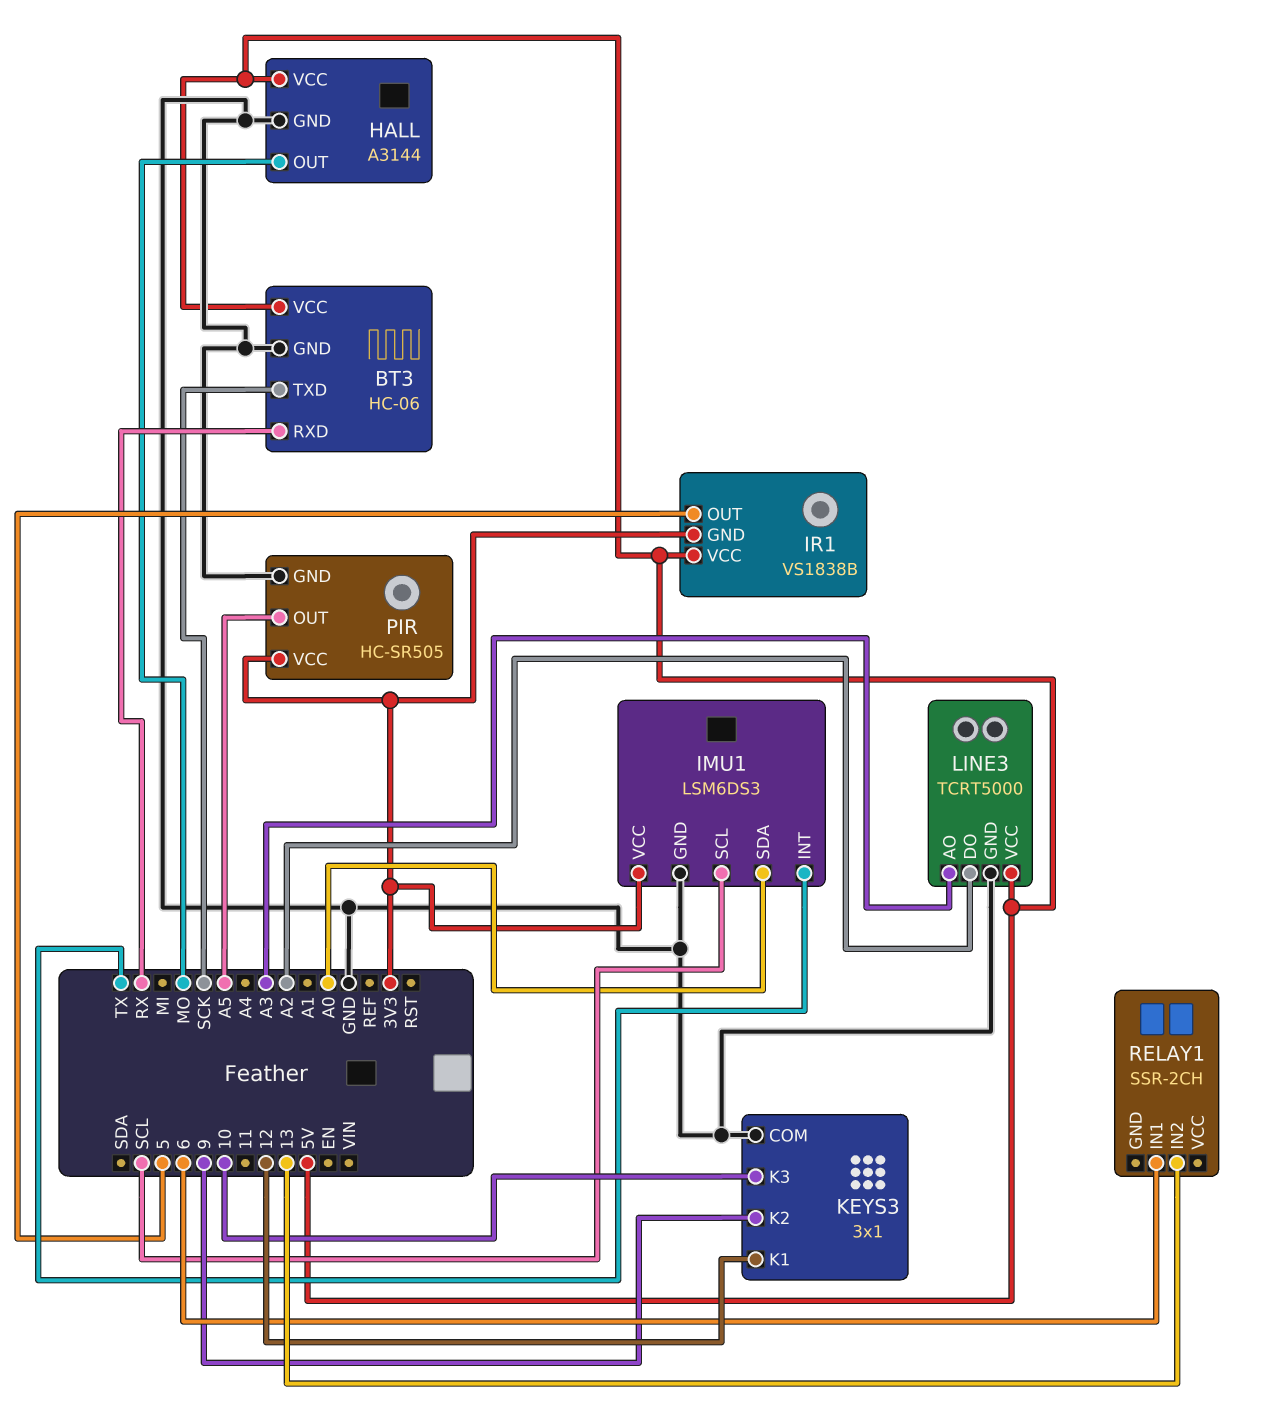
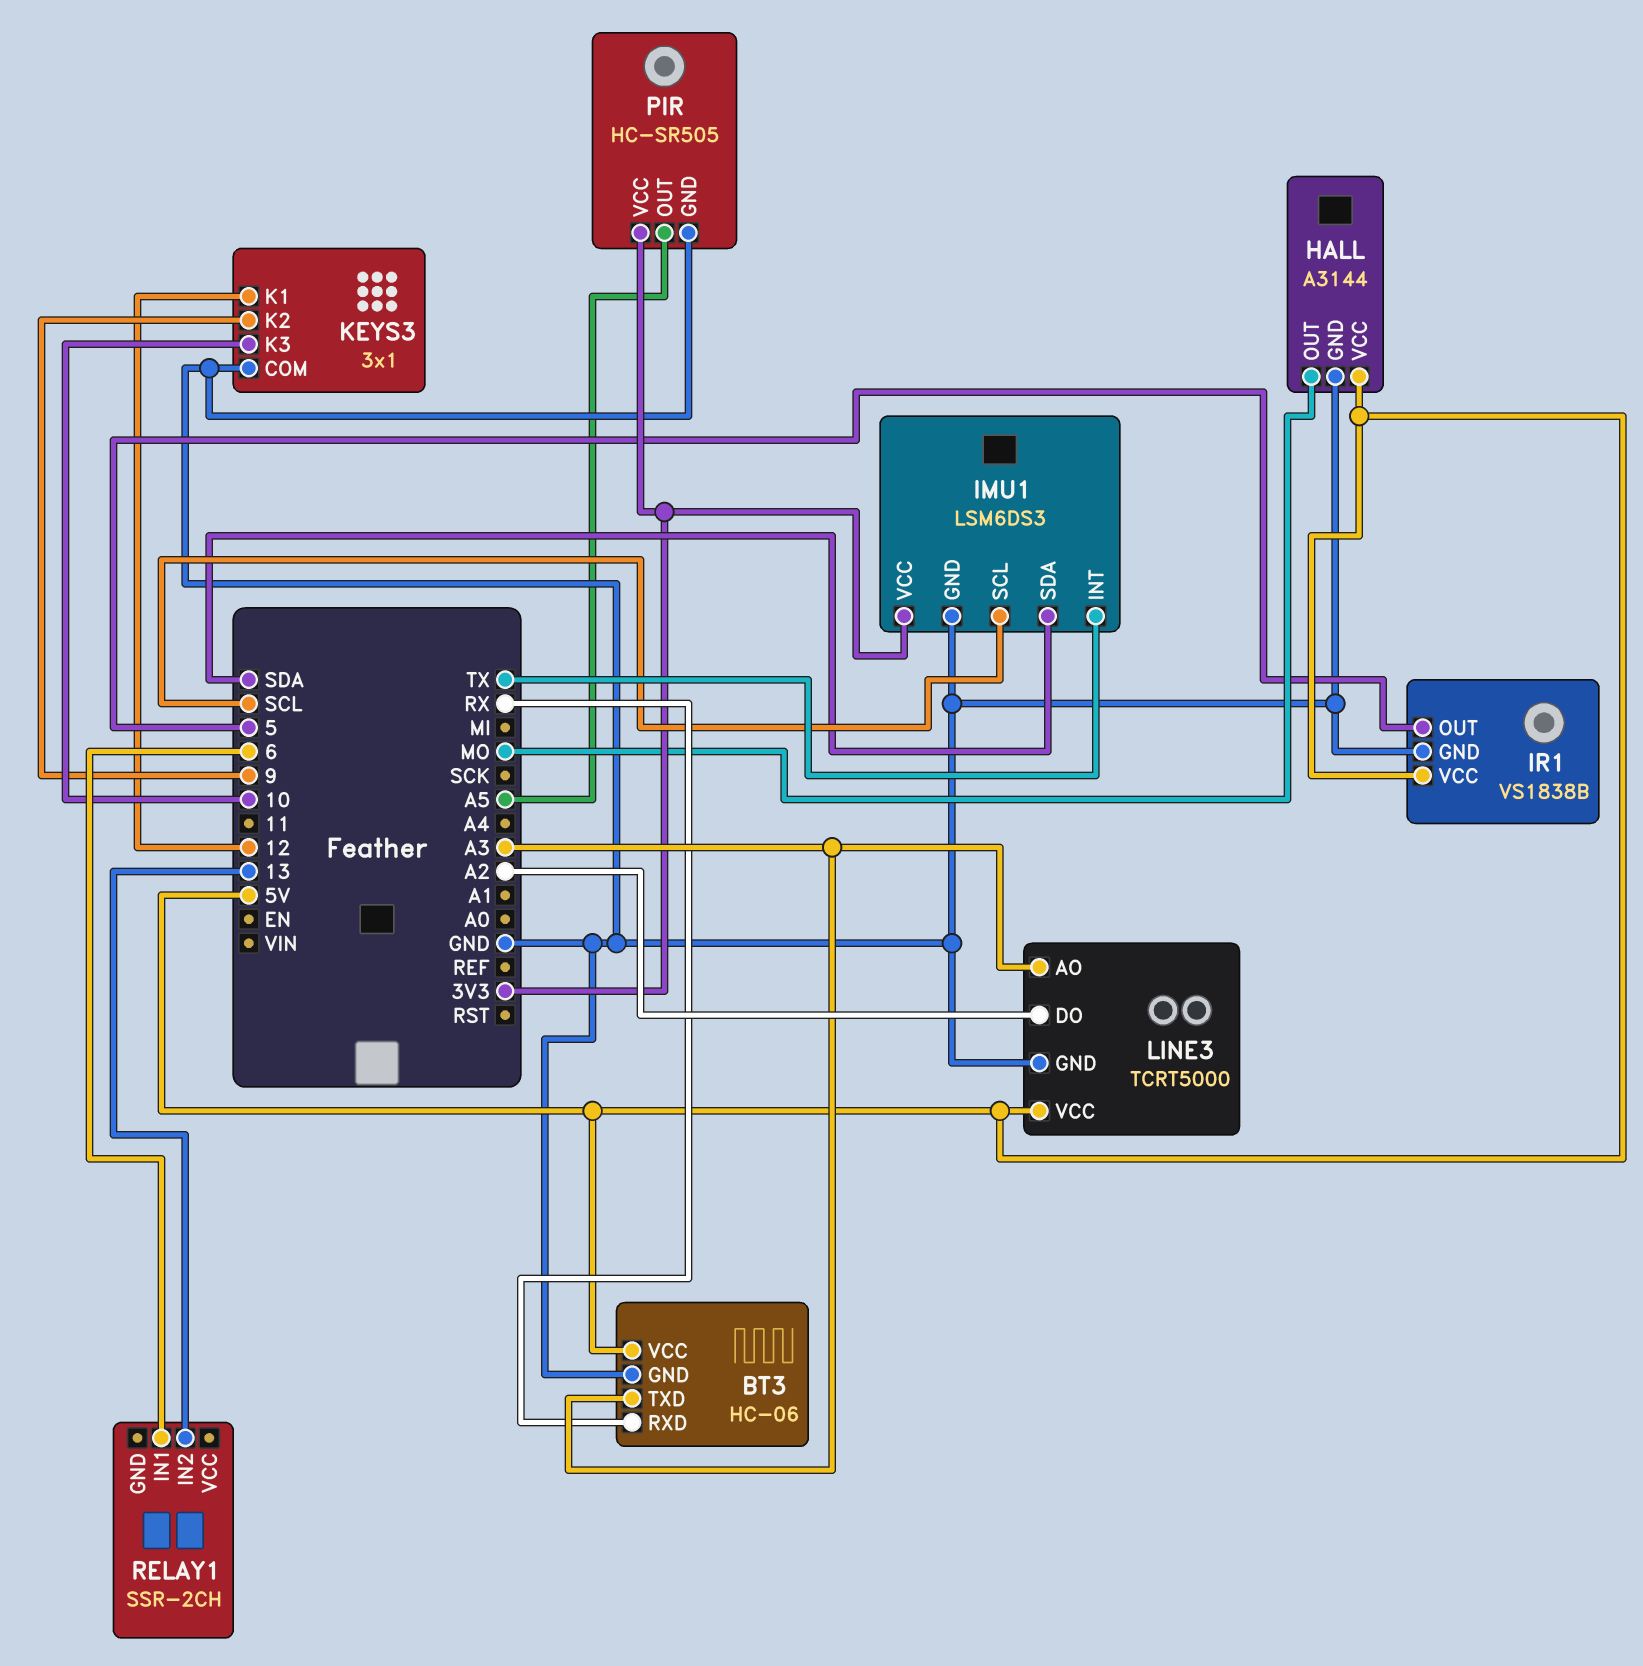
BT3 pin TXD: SCK -> A3
IMU1 pin SDA: A0 -> SDA
IR1 pin GND: 3V3 -> GND

